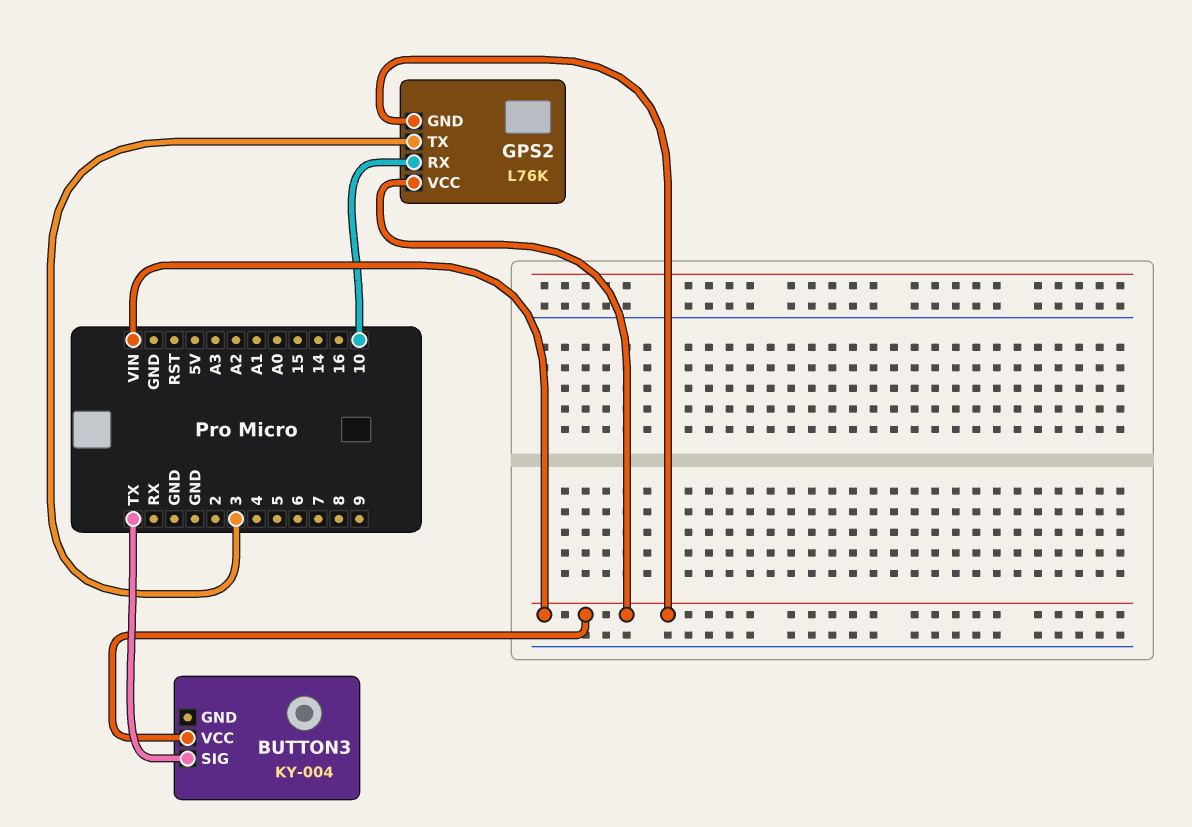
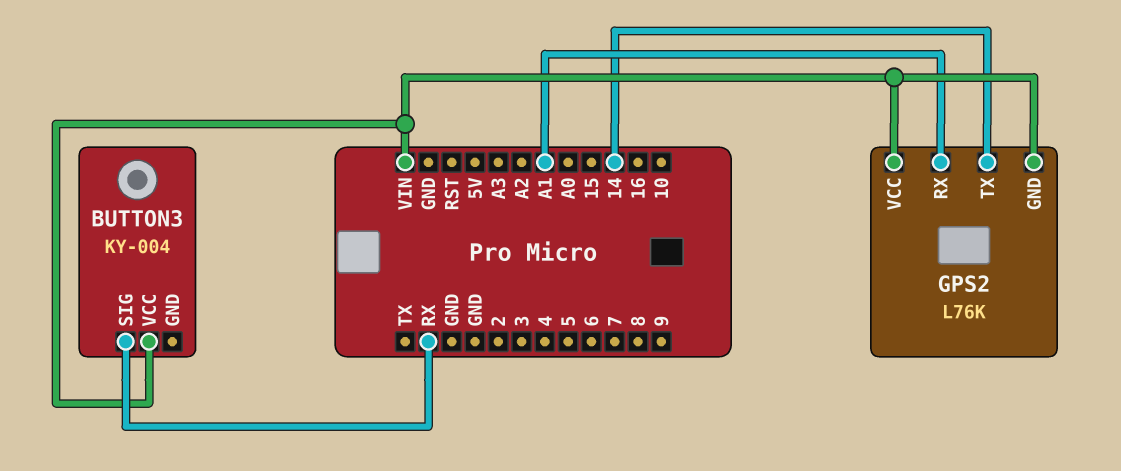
BUTTON3 pin SIG: TX -> RX
GPS2 pin RX: 10 -> A1
GPS2 pin TX: 3 -> 14

